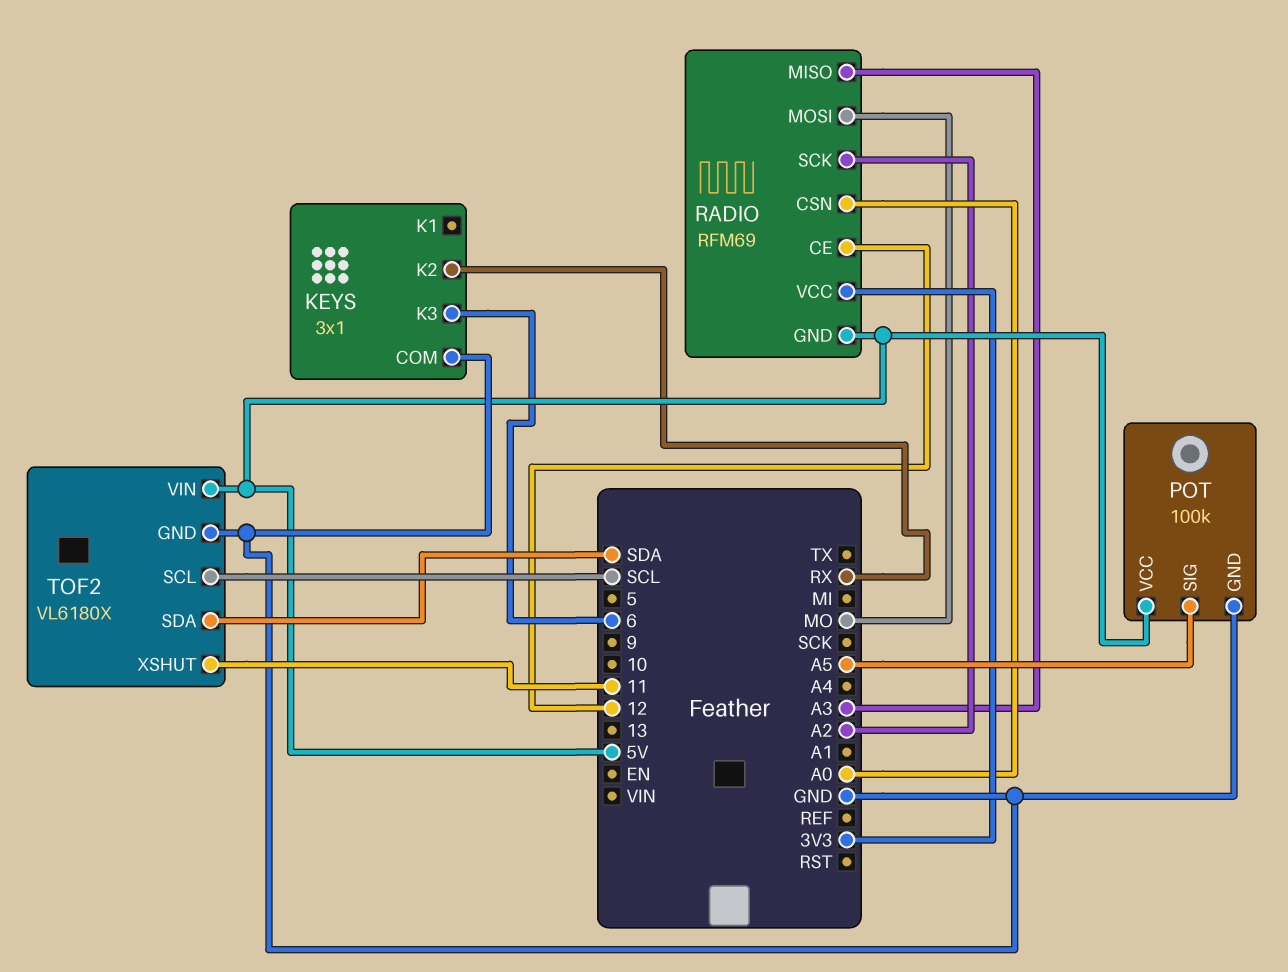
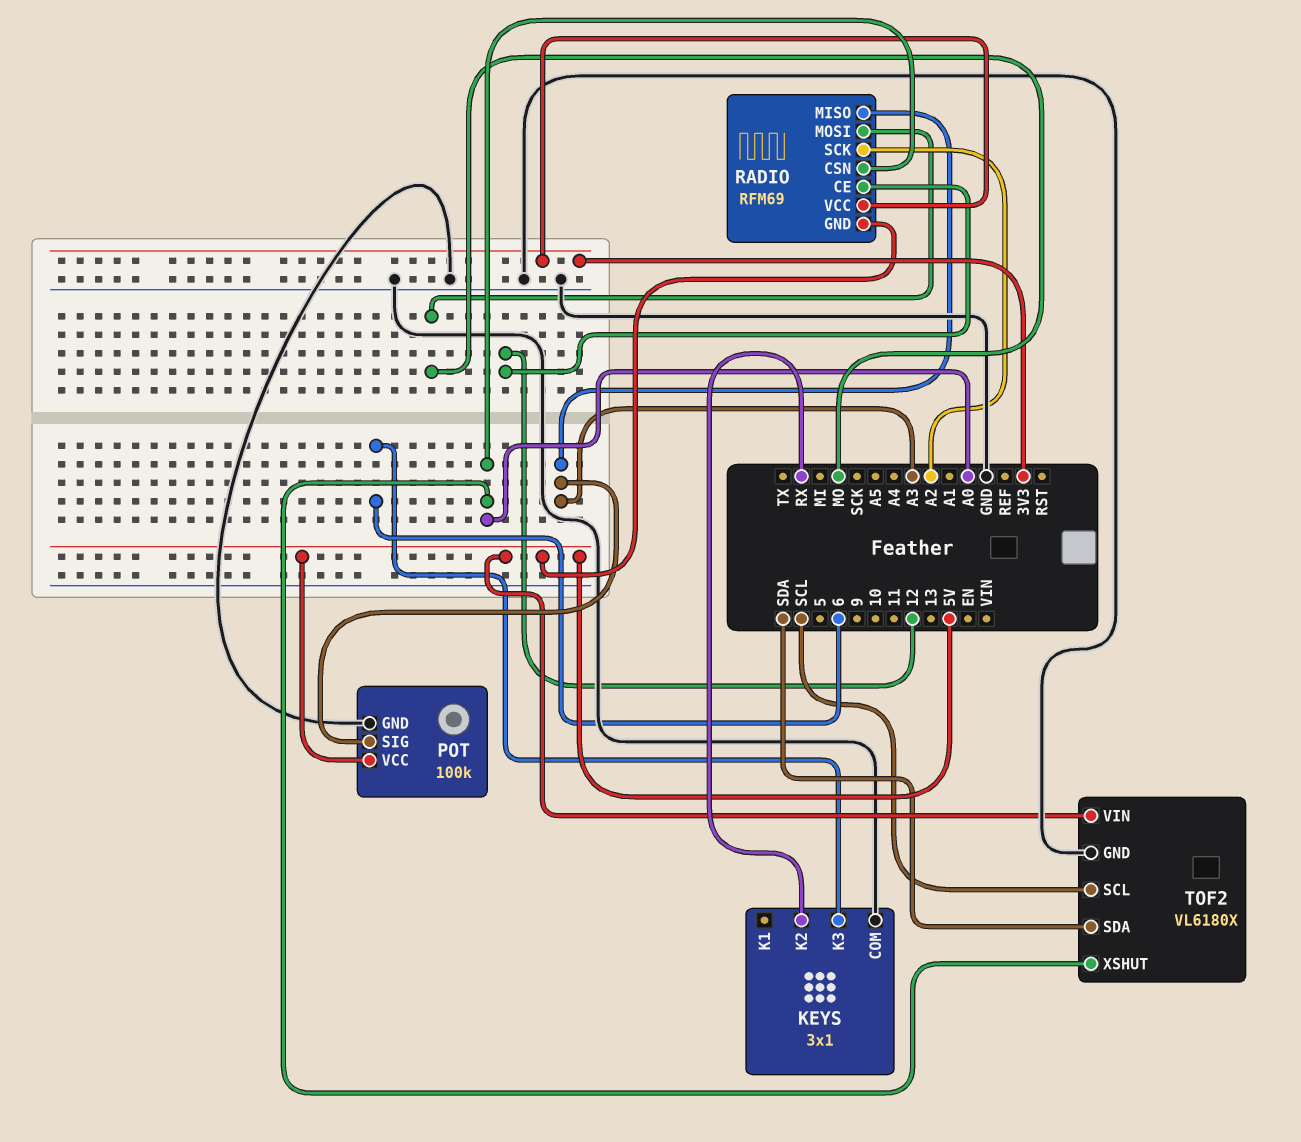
POT pin SIG: A5 -> A3
TOF2 pin XSHUT: 11 -> A0

